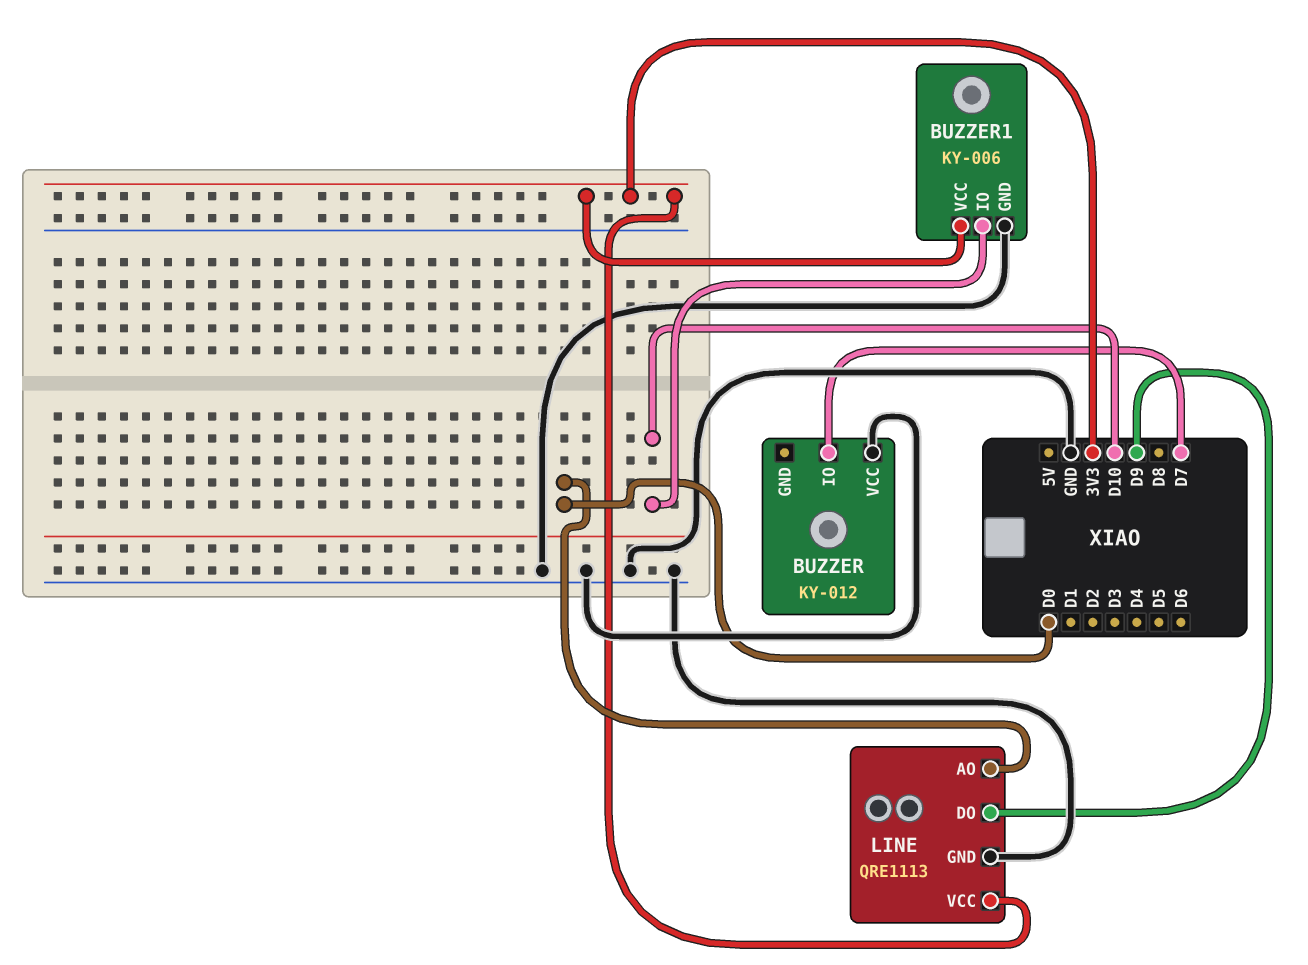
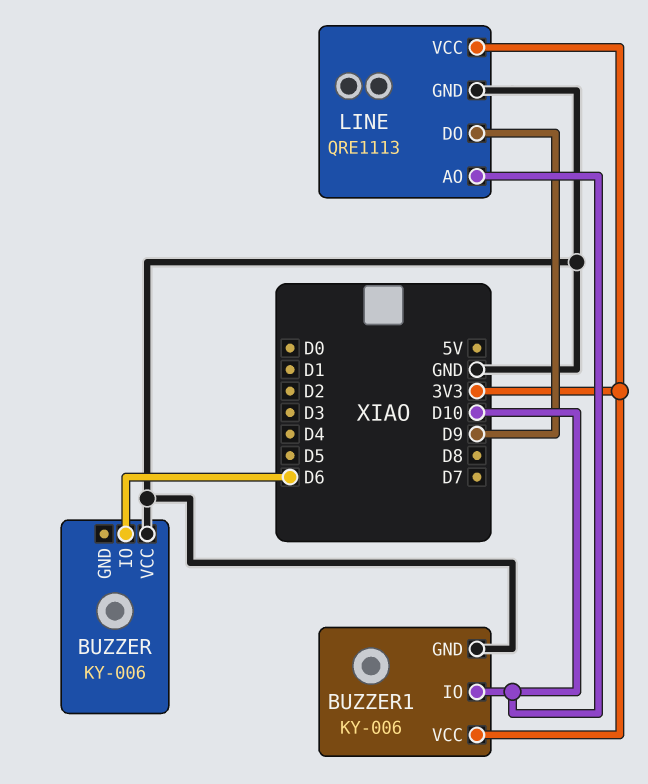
BUZZER: KY-012 -> KY-006
BUZZER pin IO: D7 -> D6
LINE pin AO: D0 -> D10

